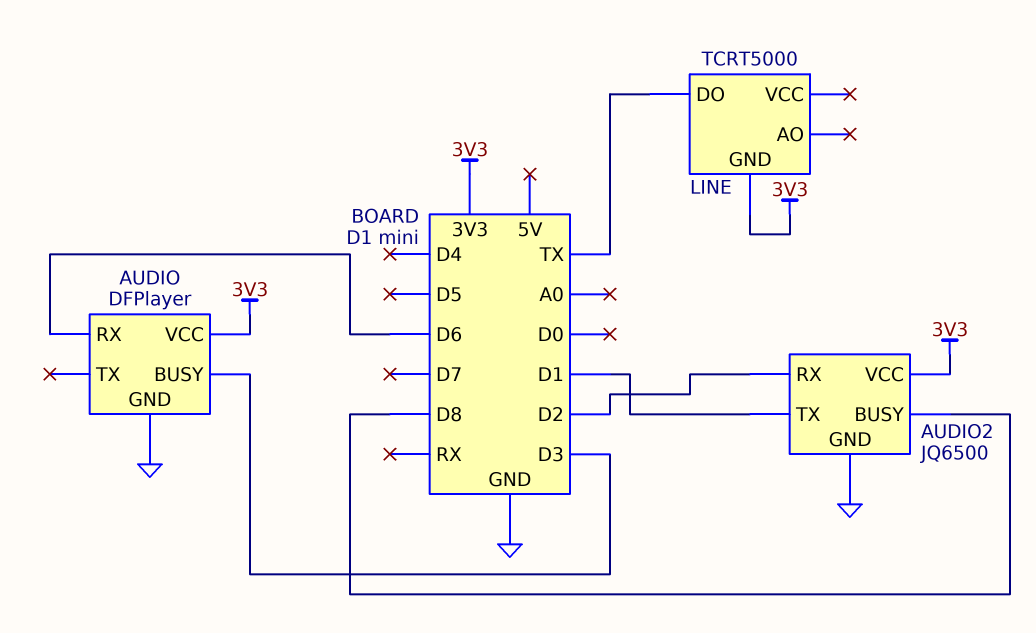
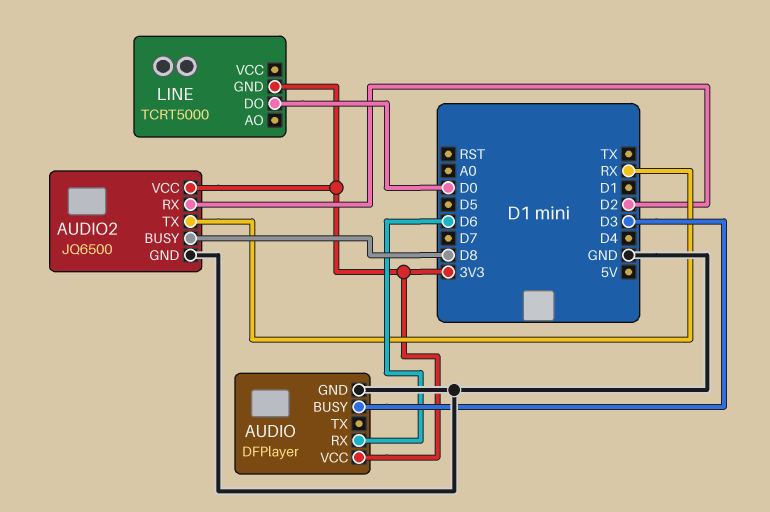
AUDIO2 pin TX: D1 -> RX
LINE pin DO: TX -> D0

